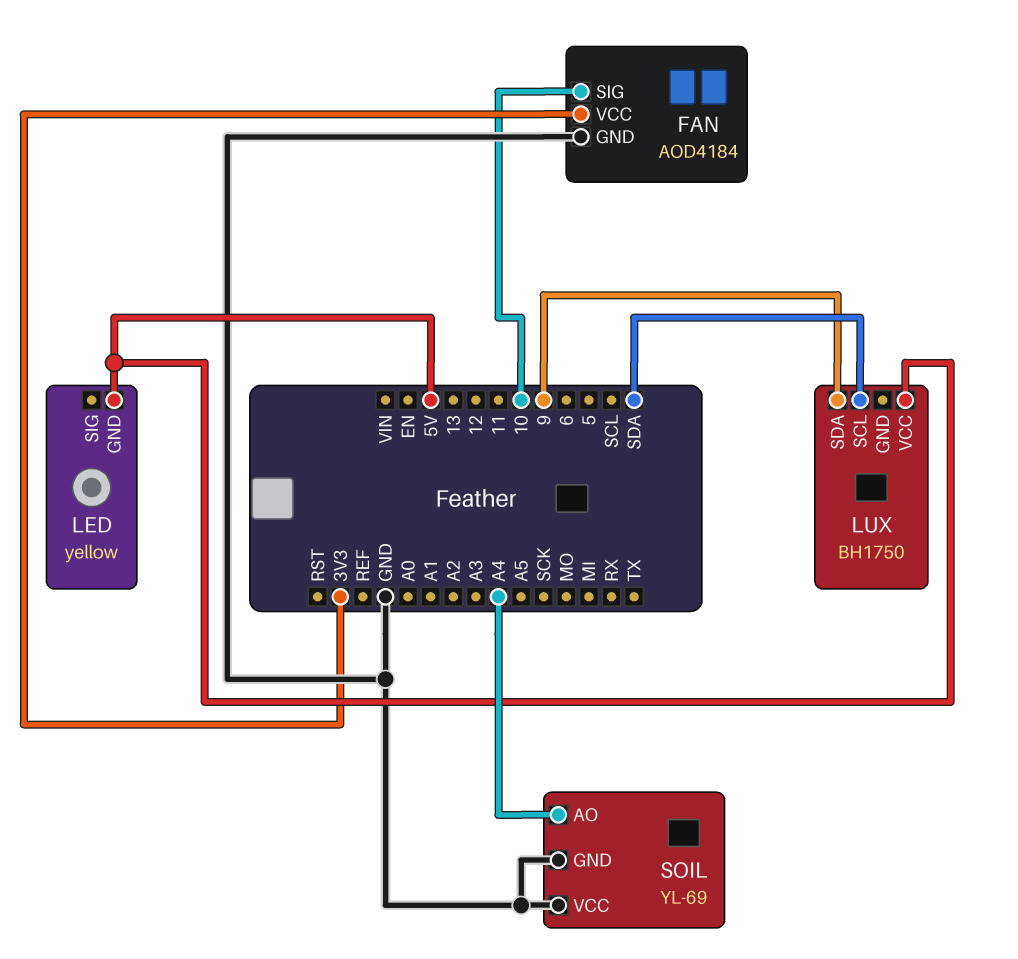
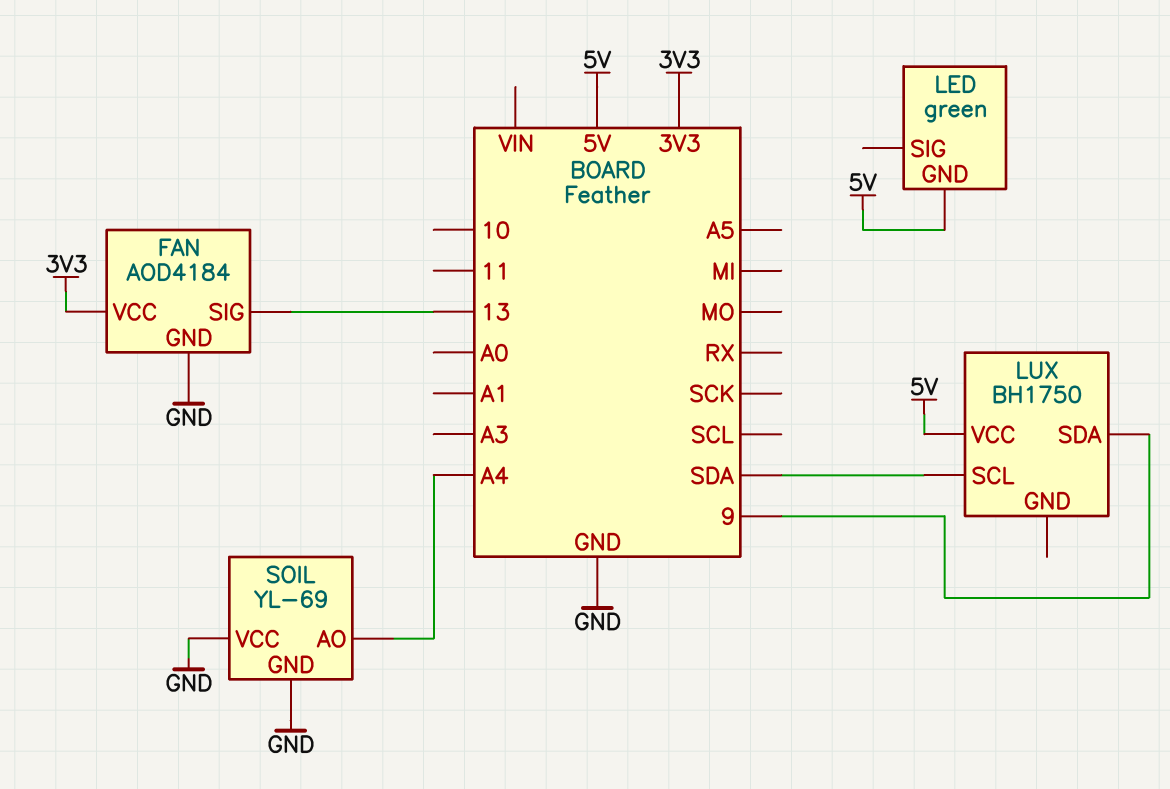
FAN pin SIG: 10 -> 13
LED: yellow -> green

